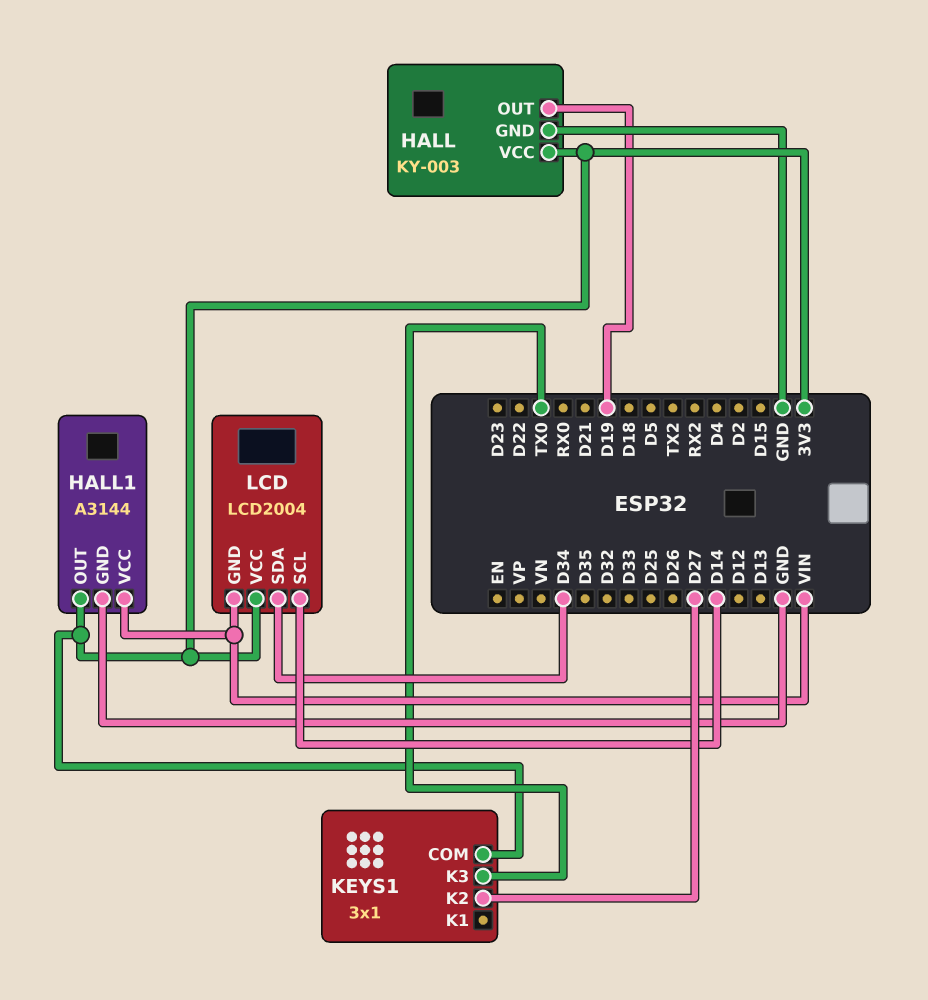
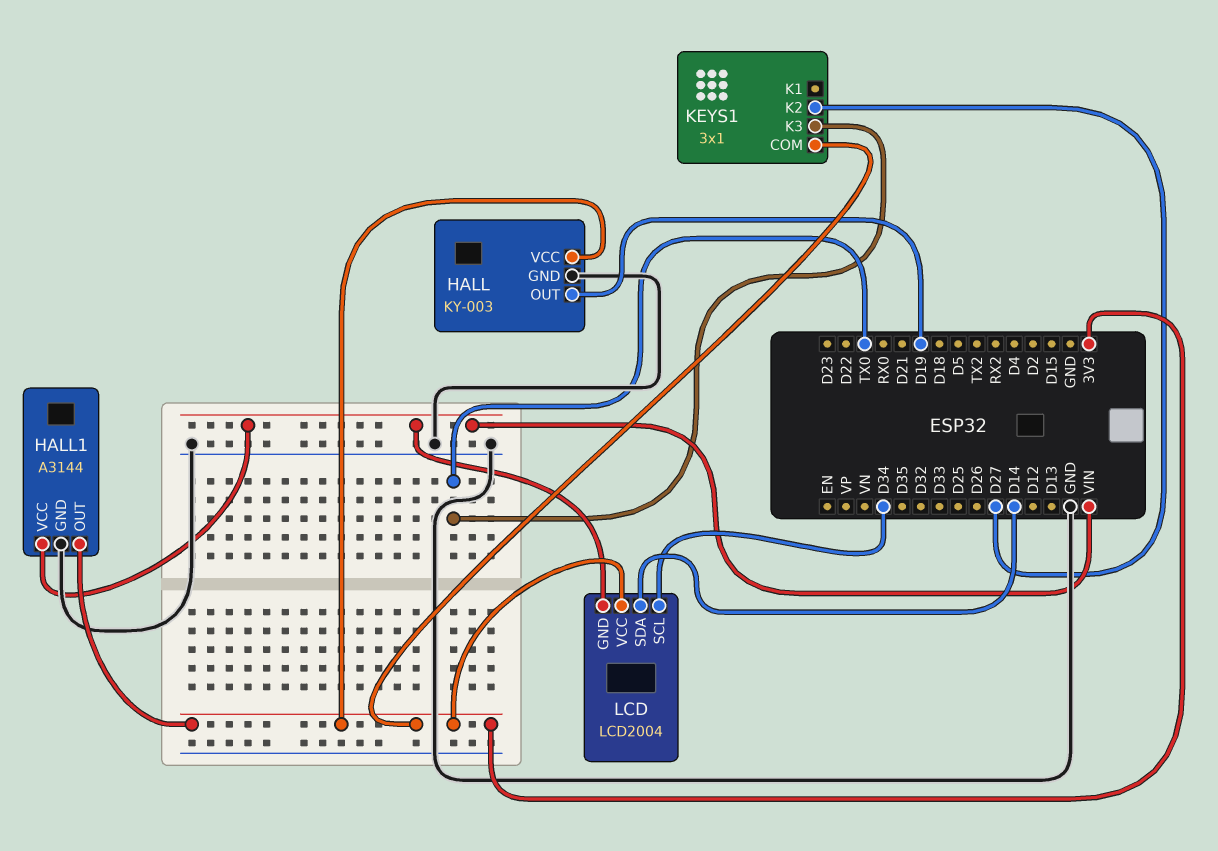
LCD pin SCL: D14 -> D34
LCD pin SDA: D34 -> D14

